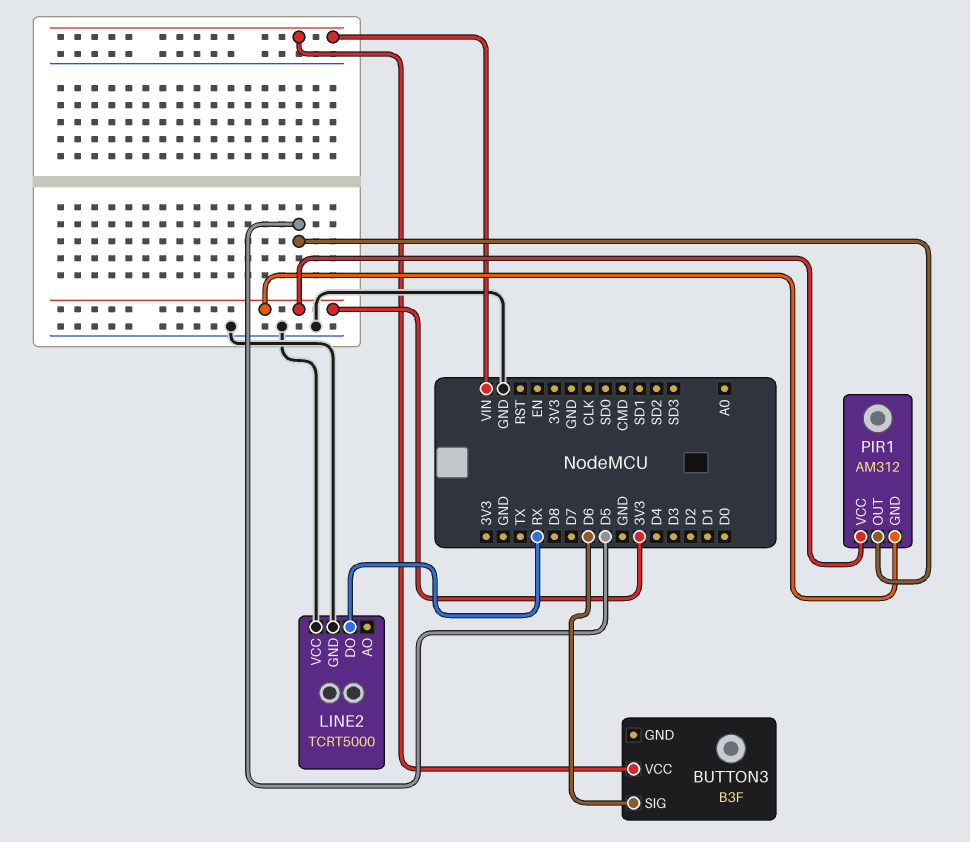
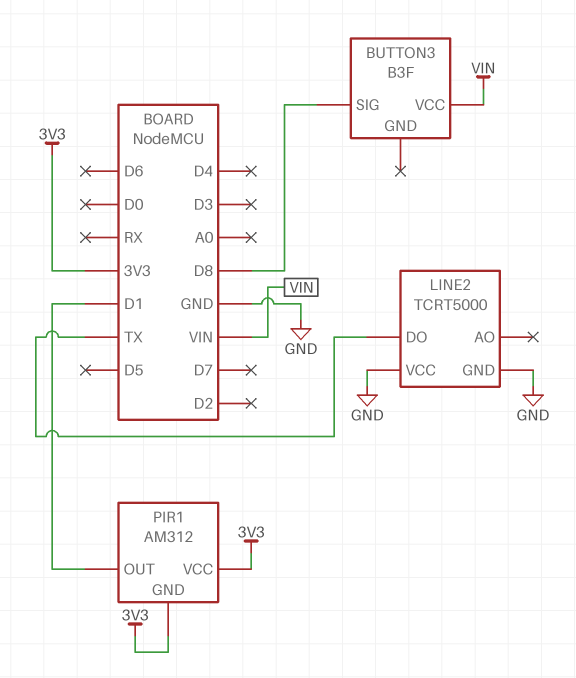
BUTTON3 pin SIG: D6 -> D8
LINE2 pin DO: RX -> TX
PIR1 pin OUT: D5 -> D1

